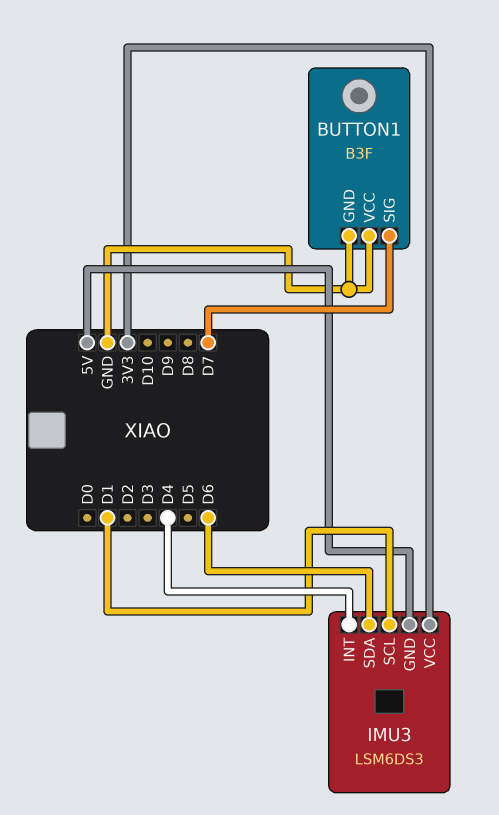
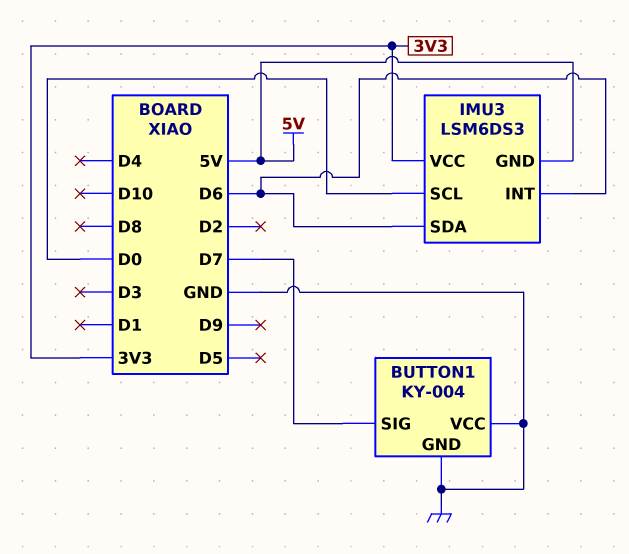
BUTTON1: B3F -> KY-004
IMU3 pin INT: D4 -> D6
IMU3 pin SCL: D1 -> D0

